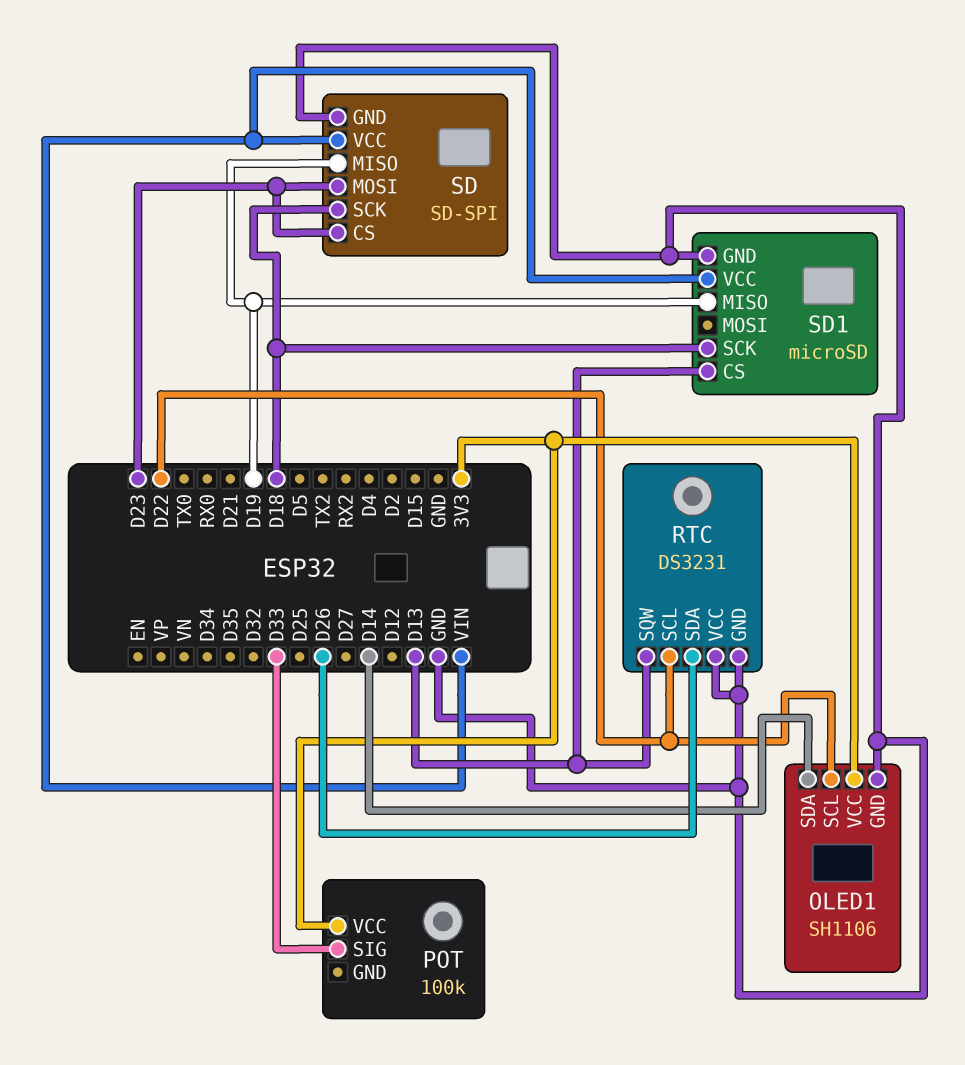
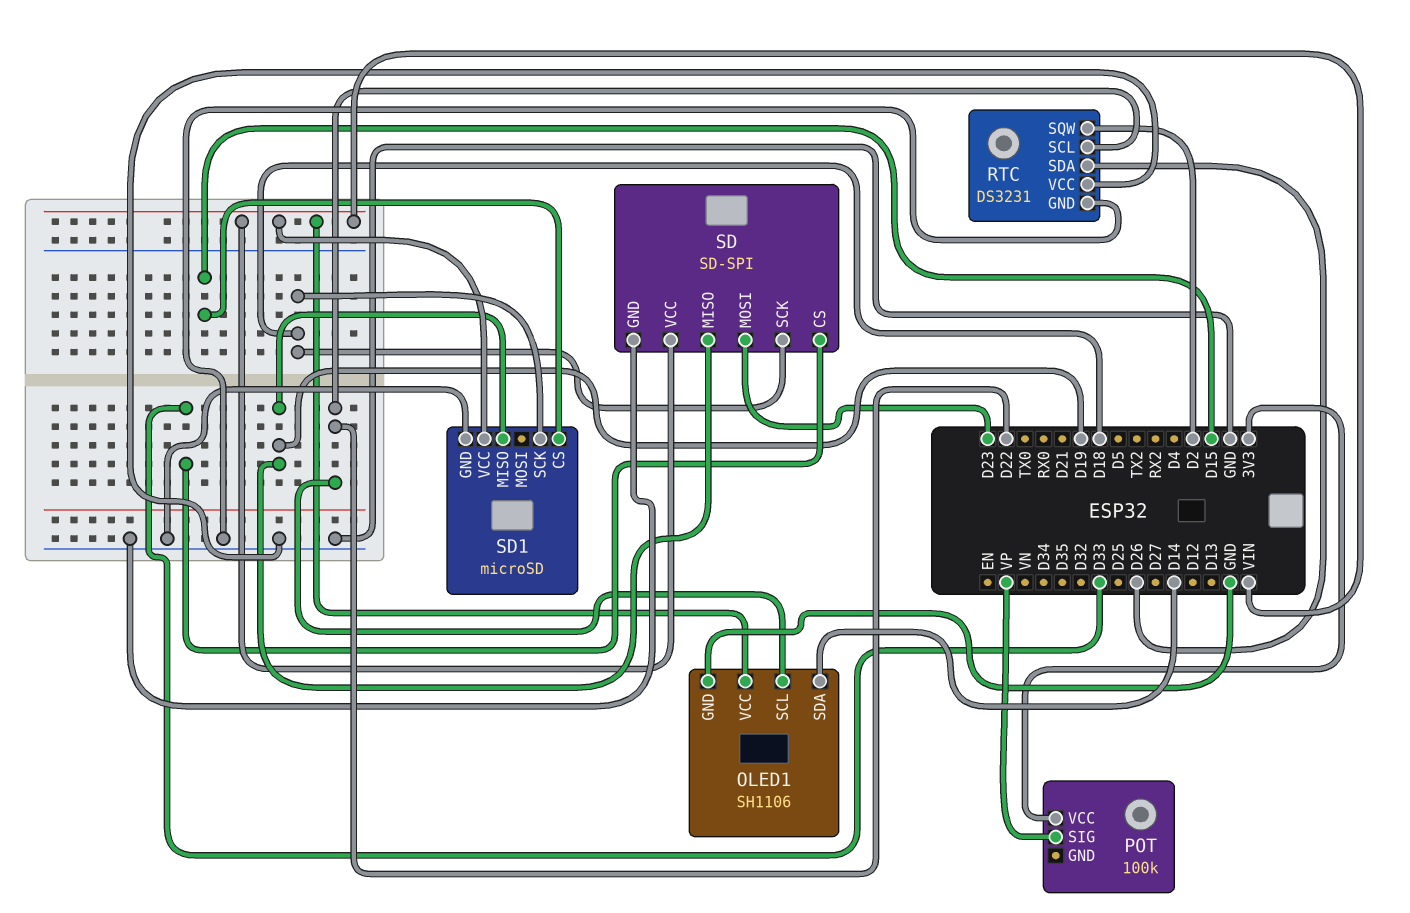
OLED1 pin VCC: 3V3 -> VIN
POT pin SIG: D33 -> VP
RTC pin SQW: D13 -> D2
SD pin CS: D23 -> D33
SD1 pin CS: D13 -> D15

